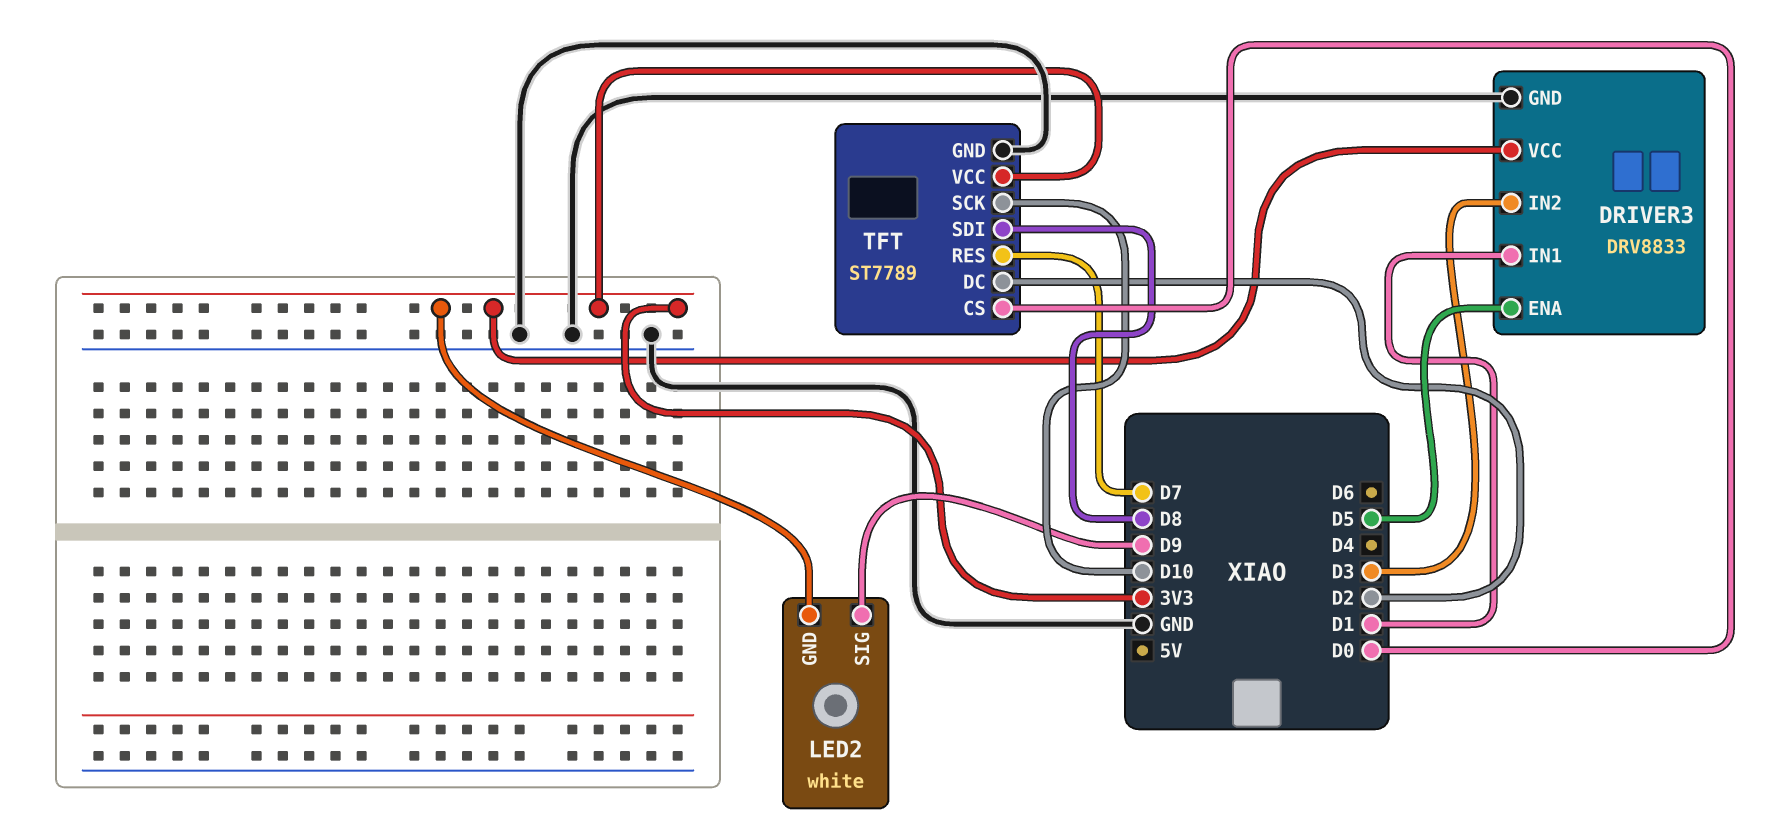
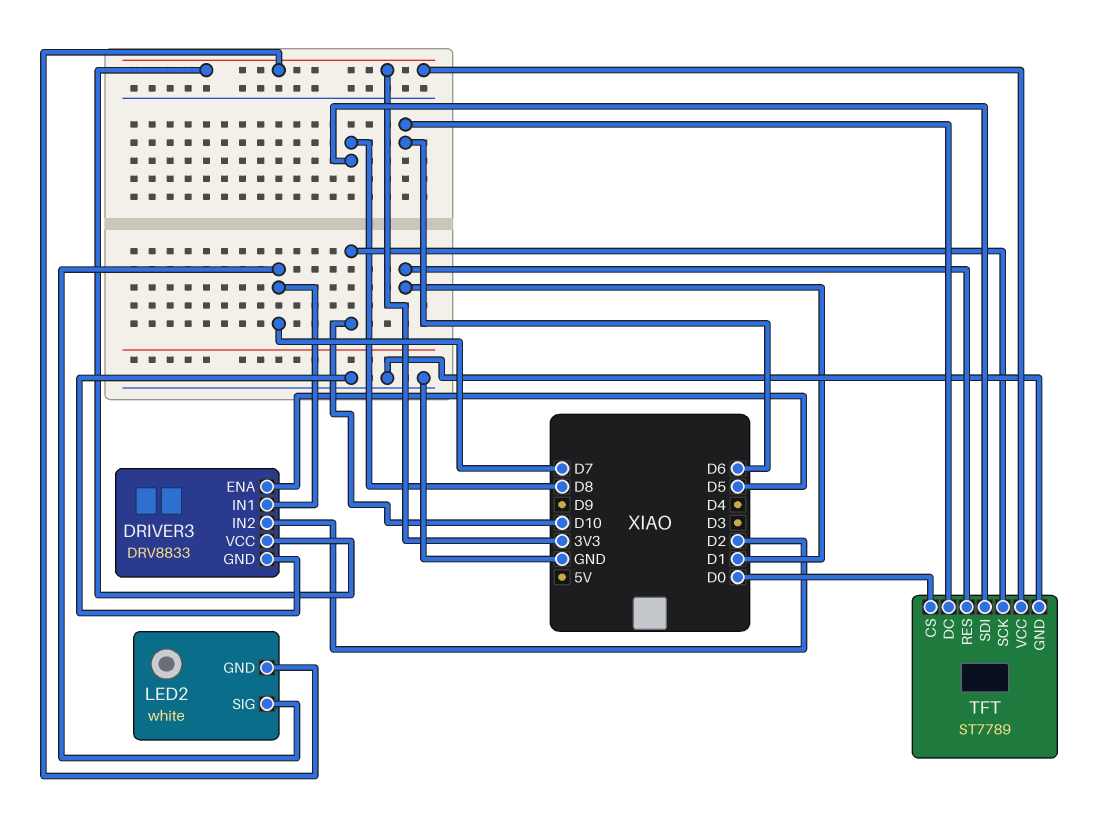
DRIVER3 pin IN1: D1 -> D7
DRIVER3 pin IN2: D3 -> D2
LED2 pin SIG: D9 -> D7
TFT pin DC: D2 -> D6
TFT pin RES: D7 -> D1

